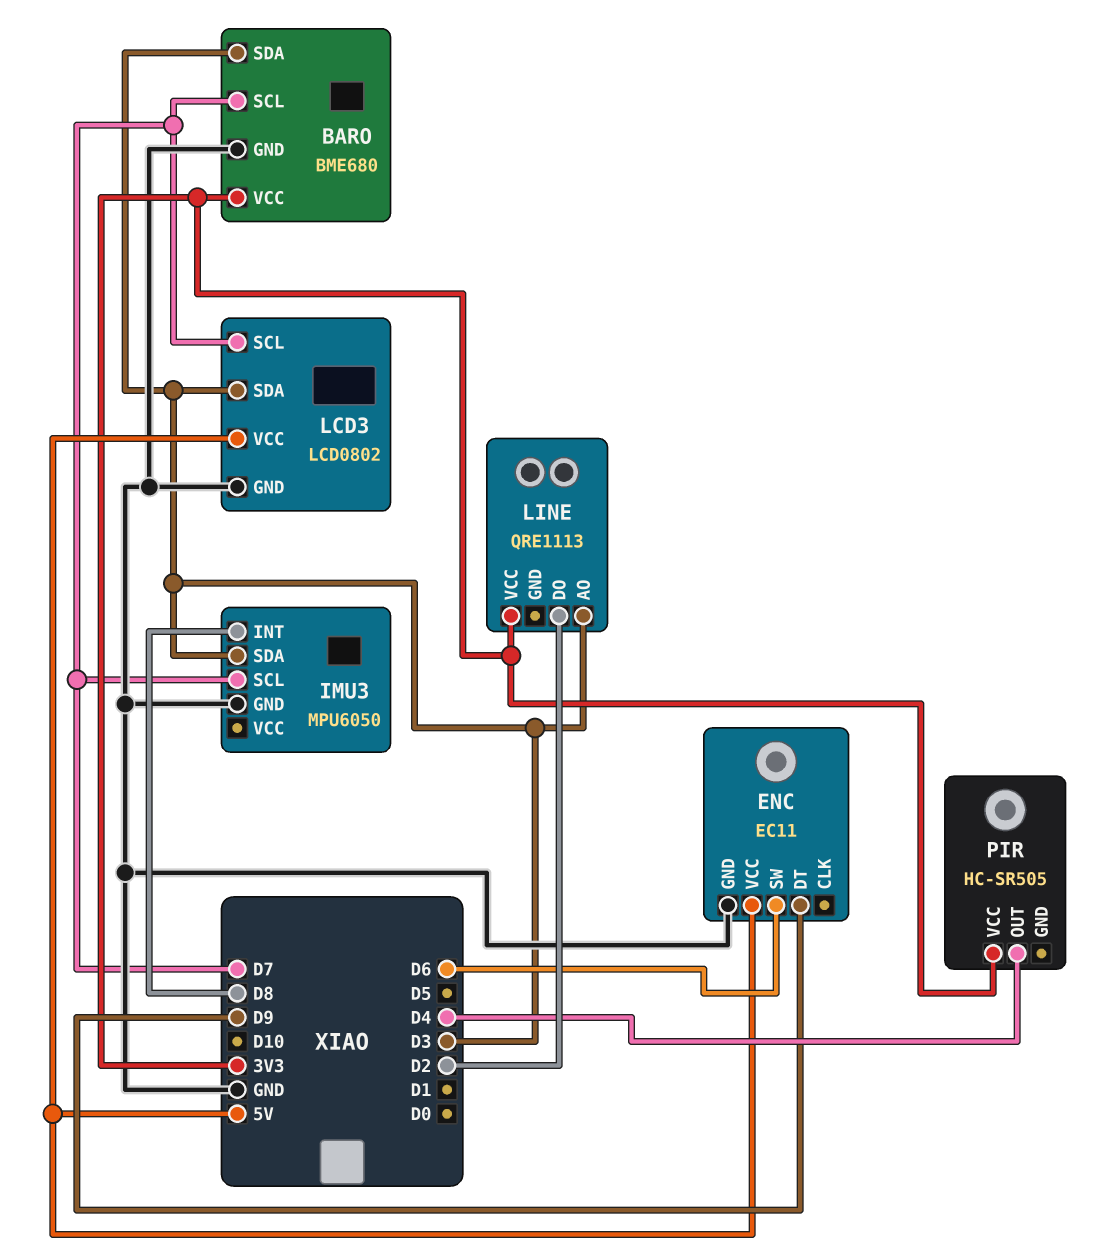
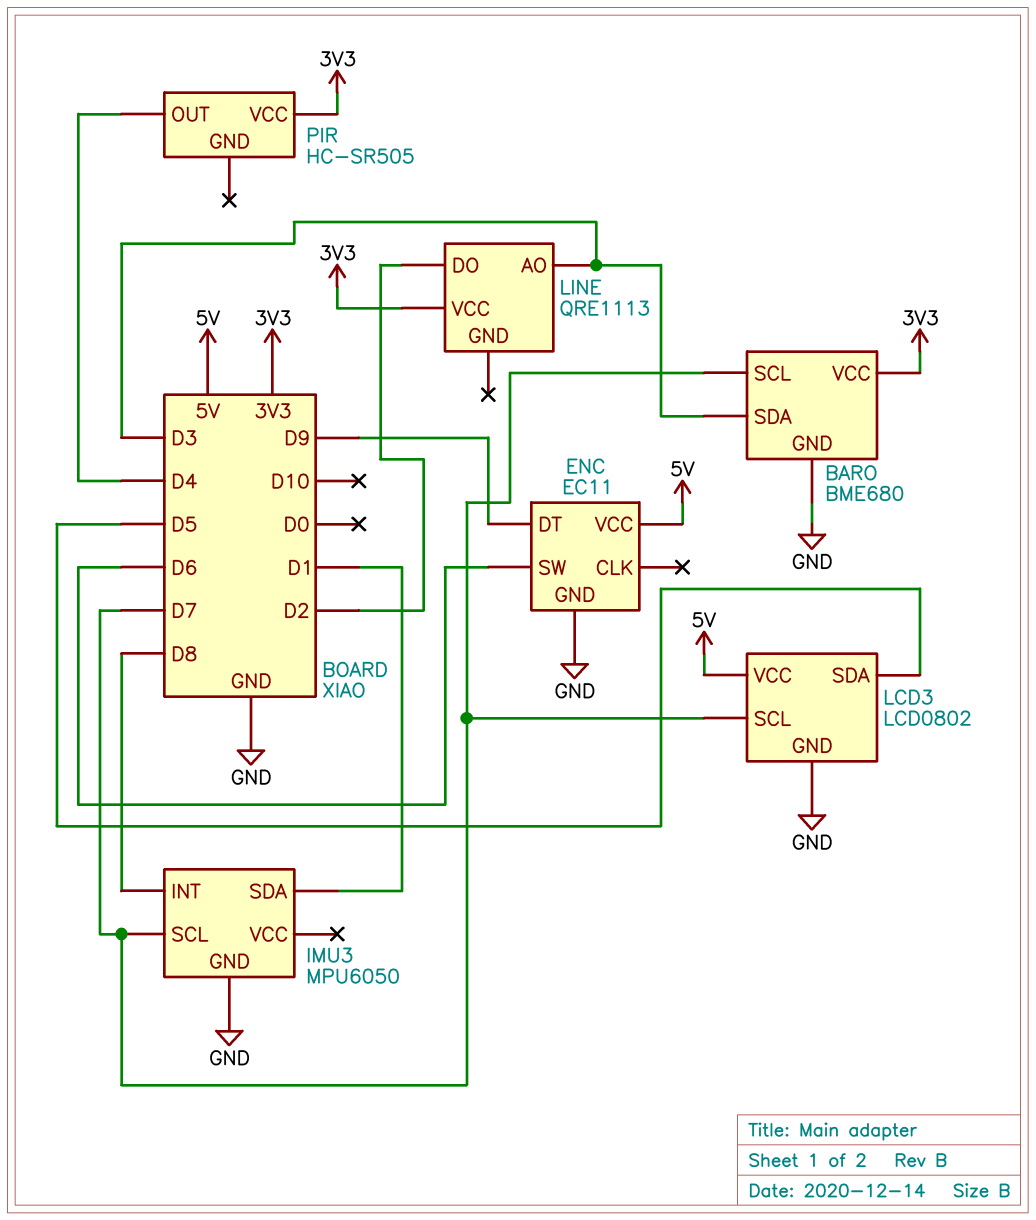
IMU3 pin SDA: D3 -> D1
LCD3 pin SDA: D3 -> D5

